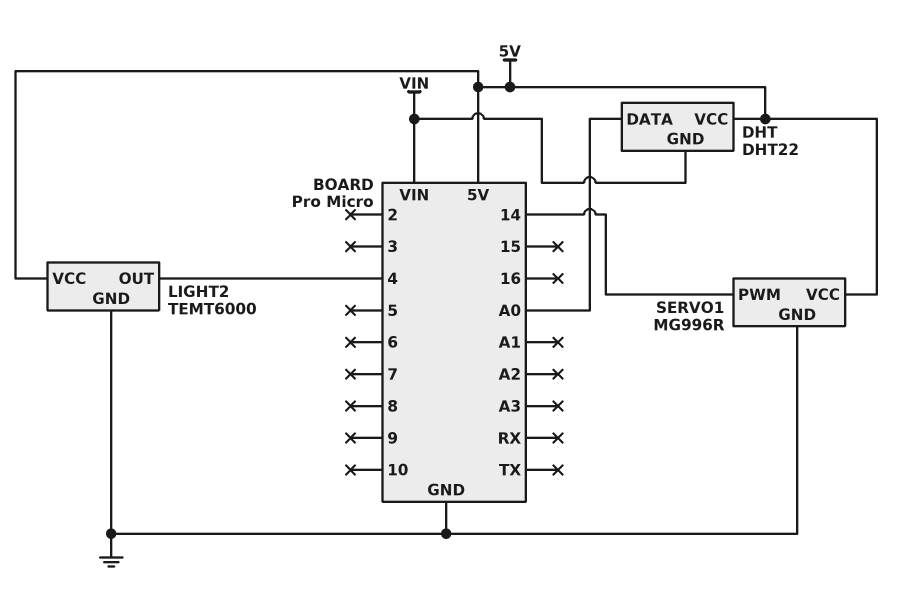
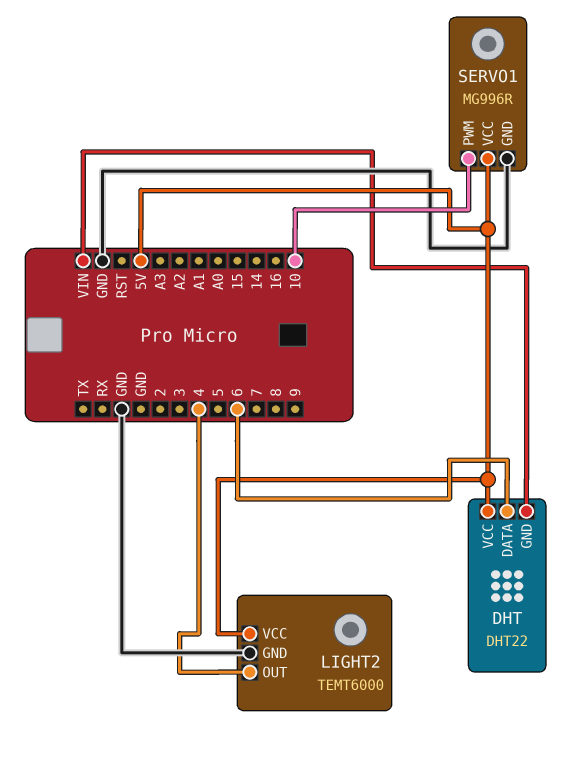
DHT pin DATA: A0 -> 6
SERVO1 pin PWM: 14 -> 10

